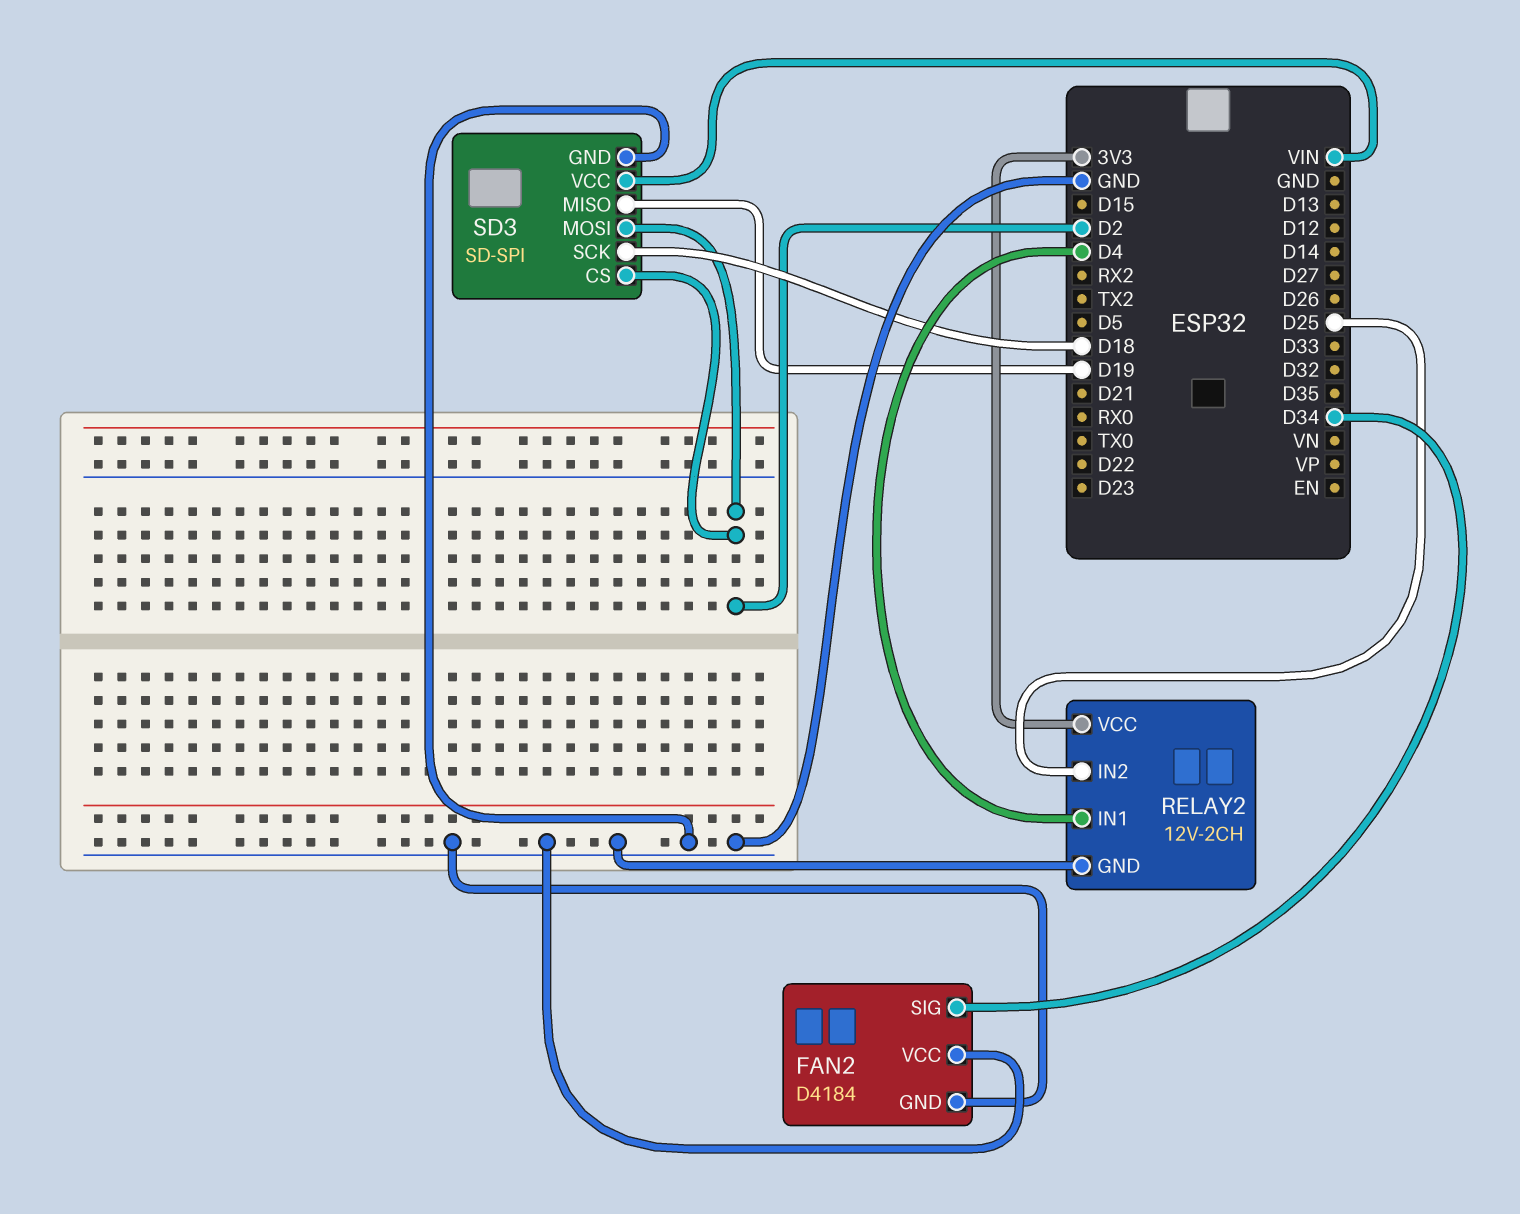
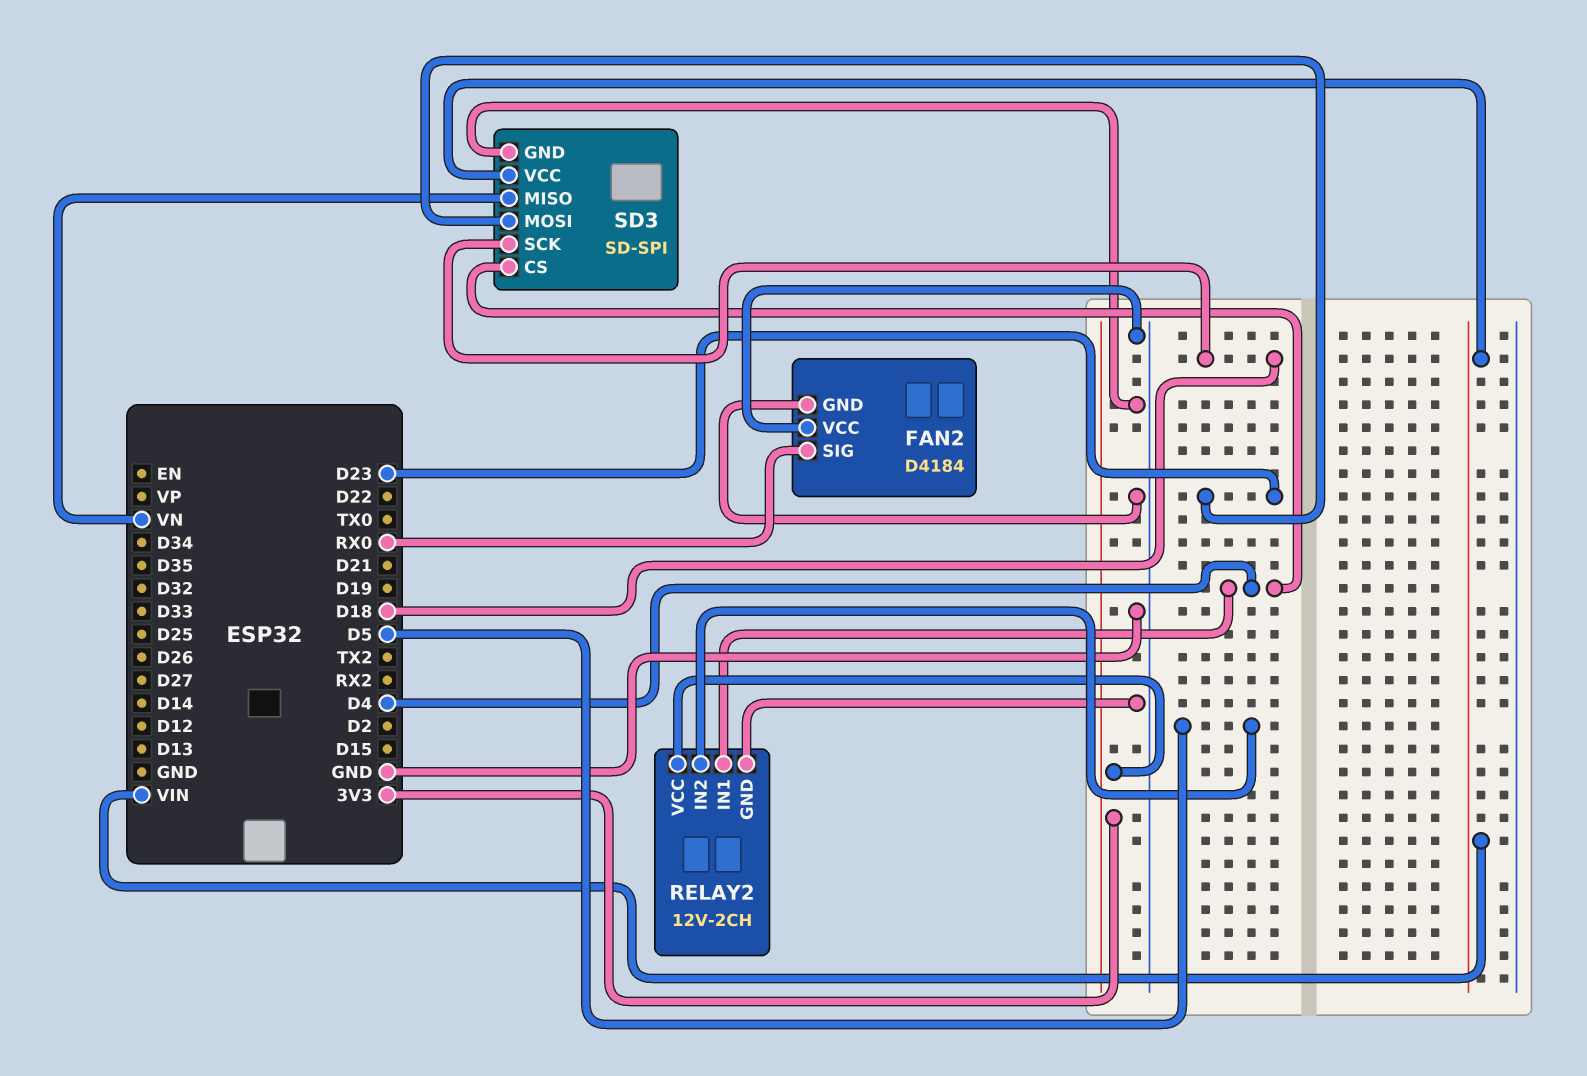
FAN2 pin SIG: D34 -> RX0
RELAY2 pin IN2: D25 -> D5
SD3 pin CS: D2 -> D4
SD3 pin MISO: D19 -> VN
SD3 pin MOSI: D2 -> D23

